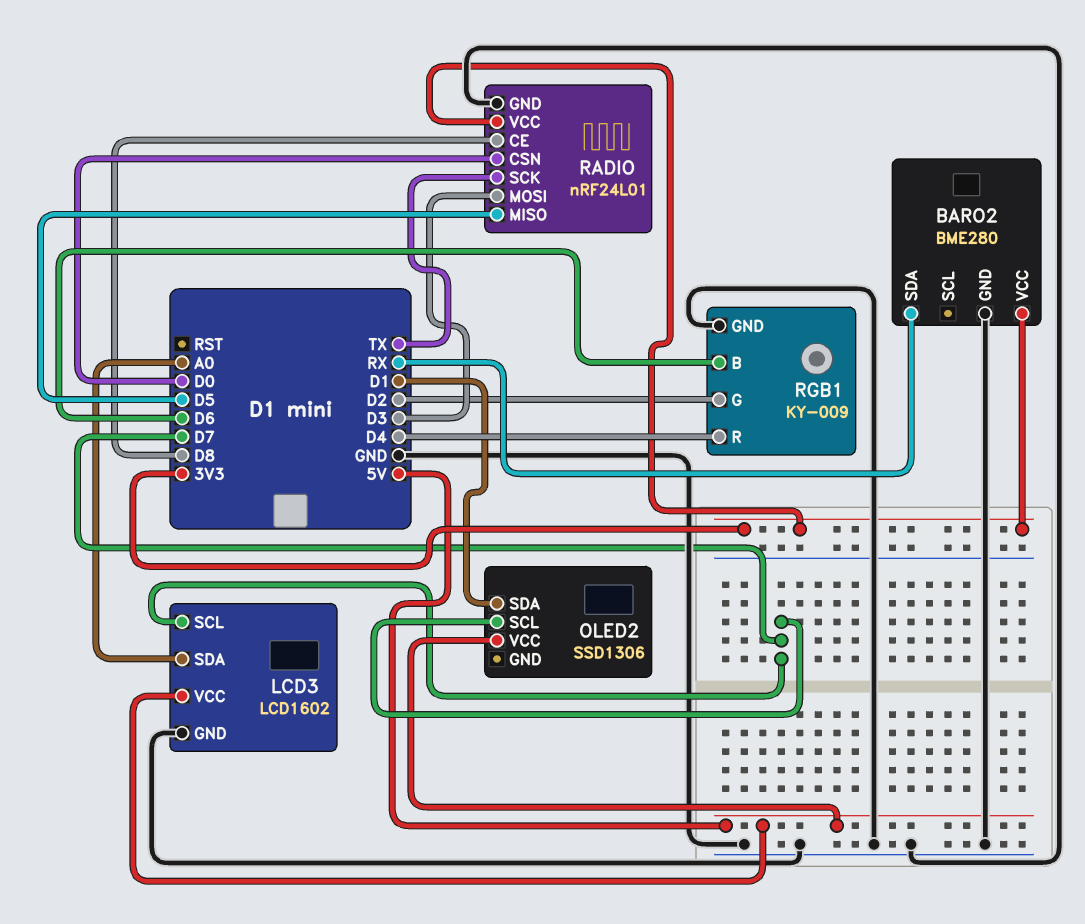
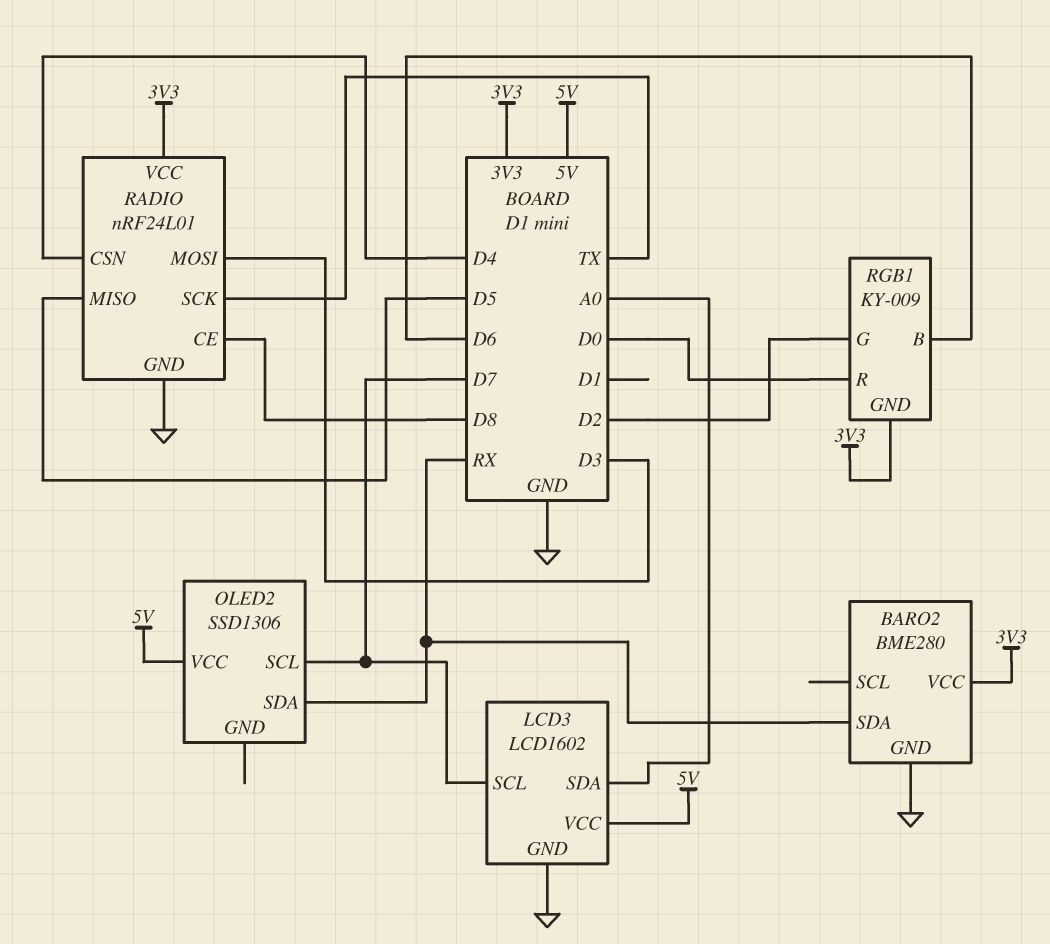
OLED2 pin SDA: D1 -> RX
RADIO pin CSN: D0 -> D4
RGB1 pin GND: GND -> 3V3
RGB1 pin R: D4 -> D0

